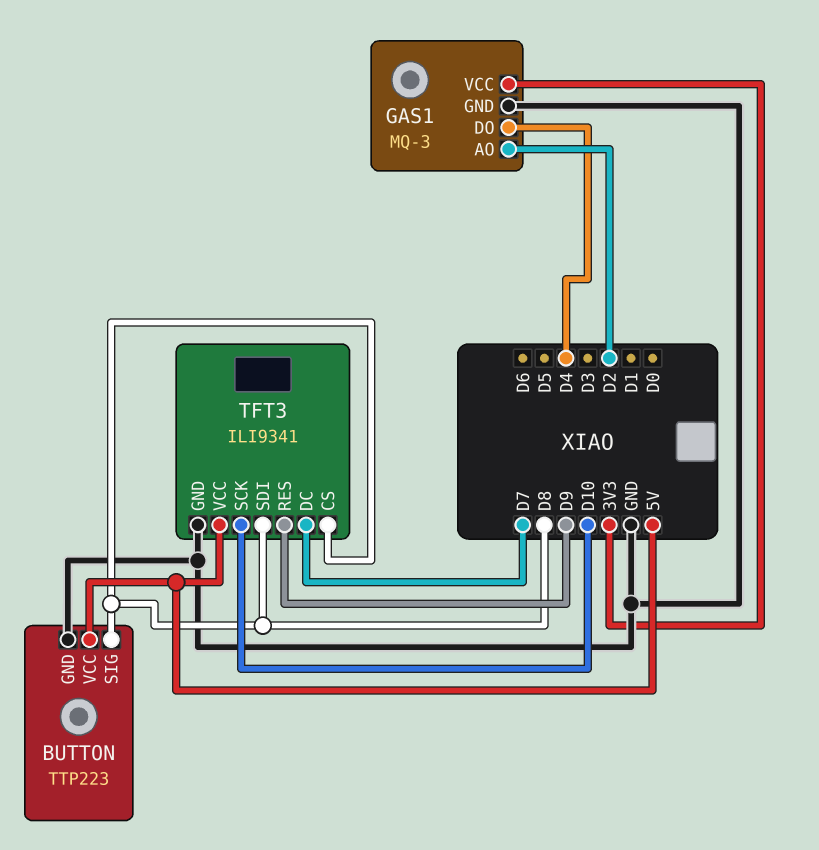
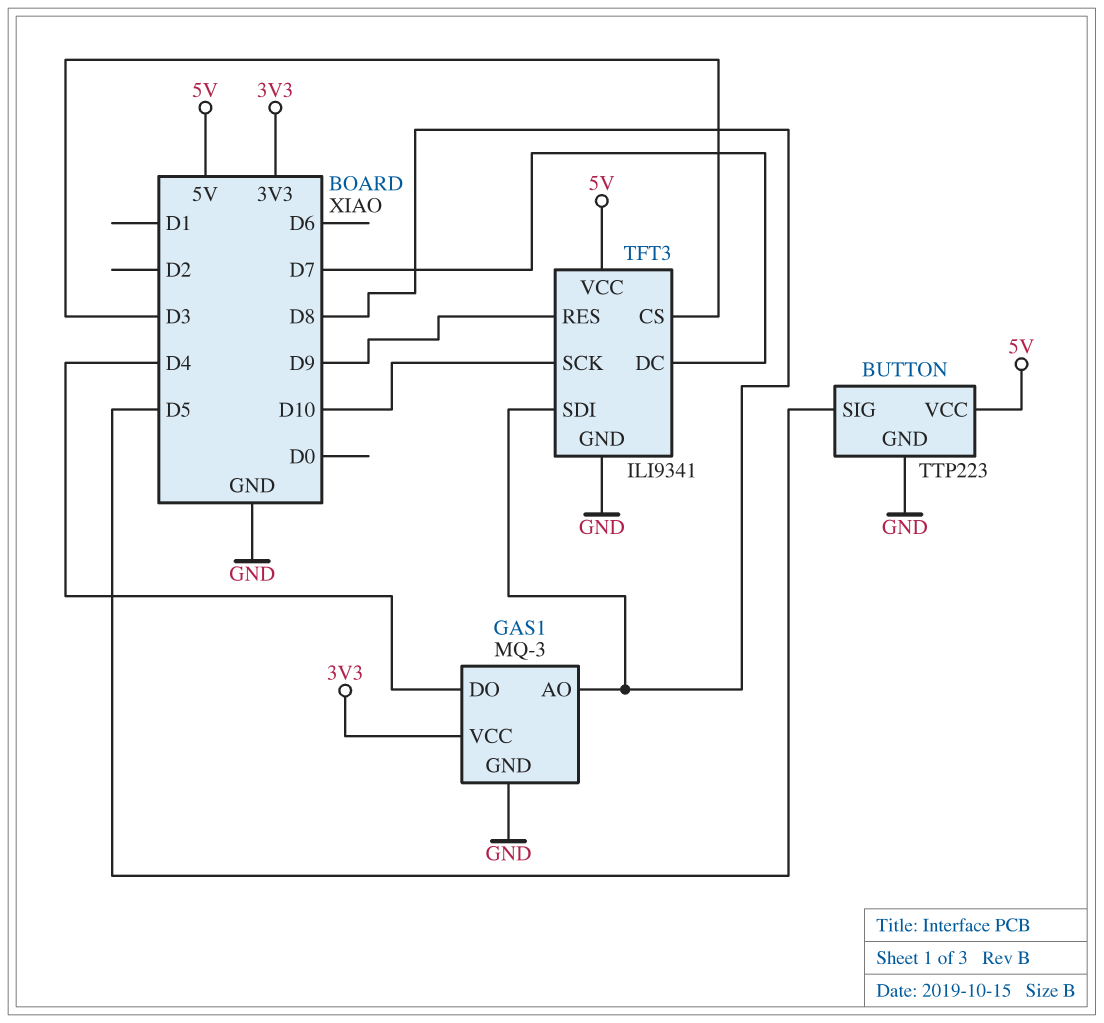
BUTTON pin SIG: D8 -> D5
GAS1 pin AO: D2 -> D8
TFT3 pin CS: D8 -> D3

